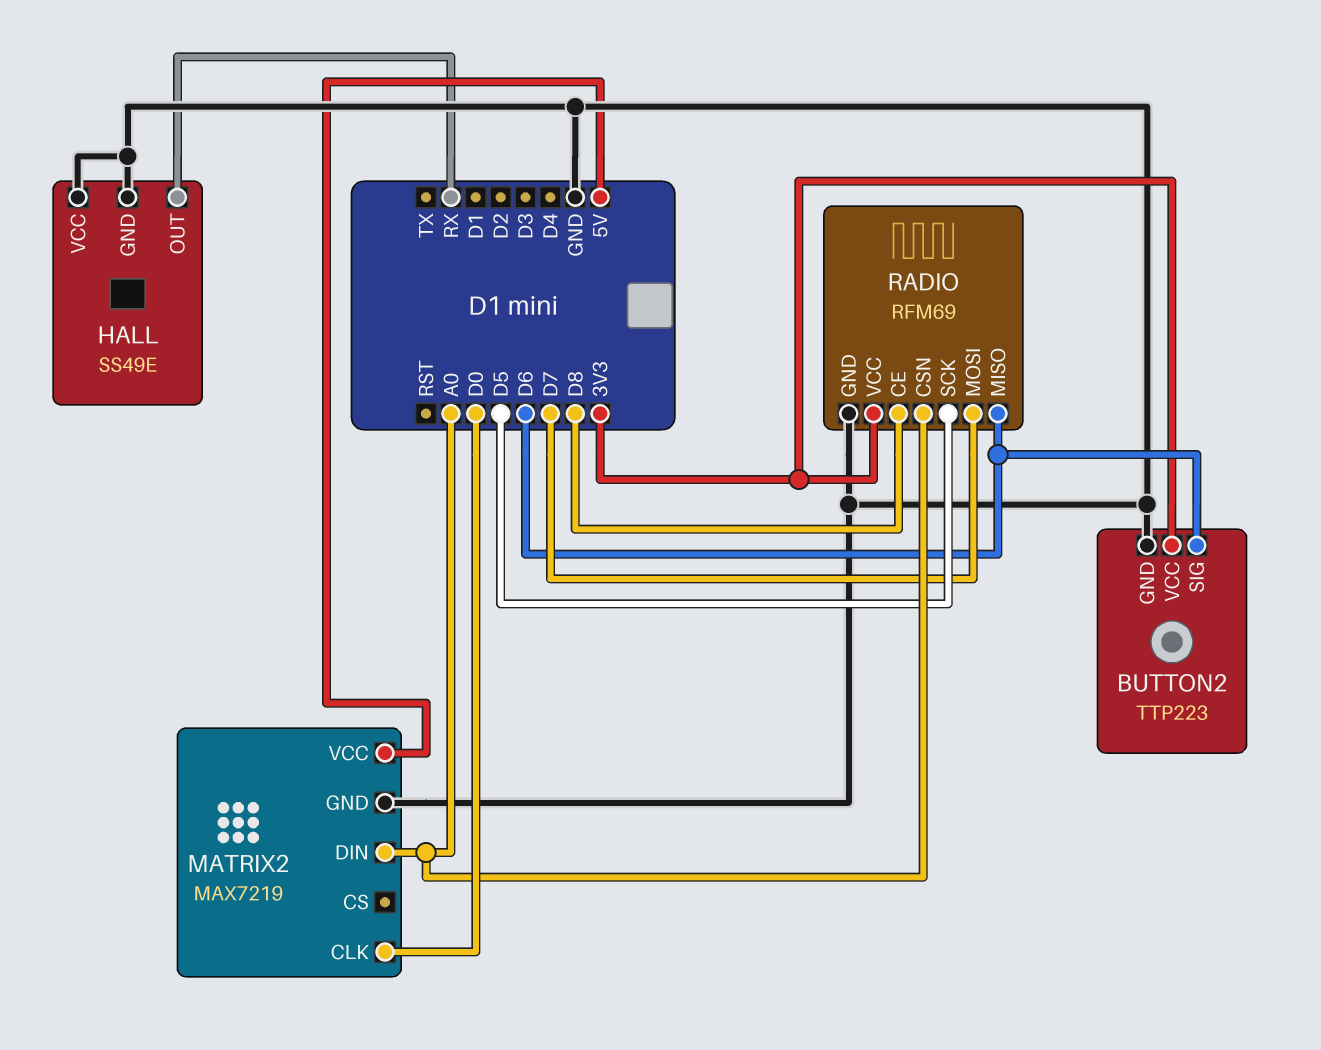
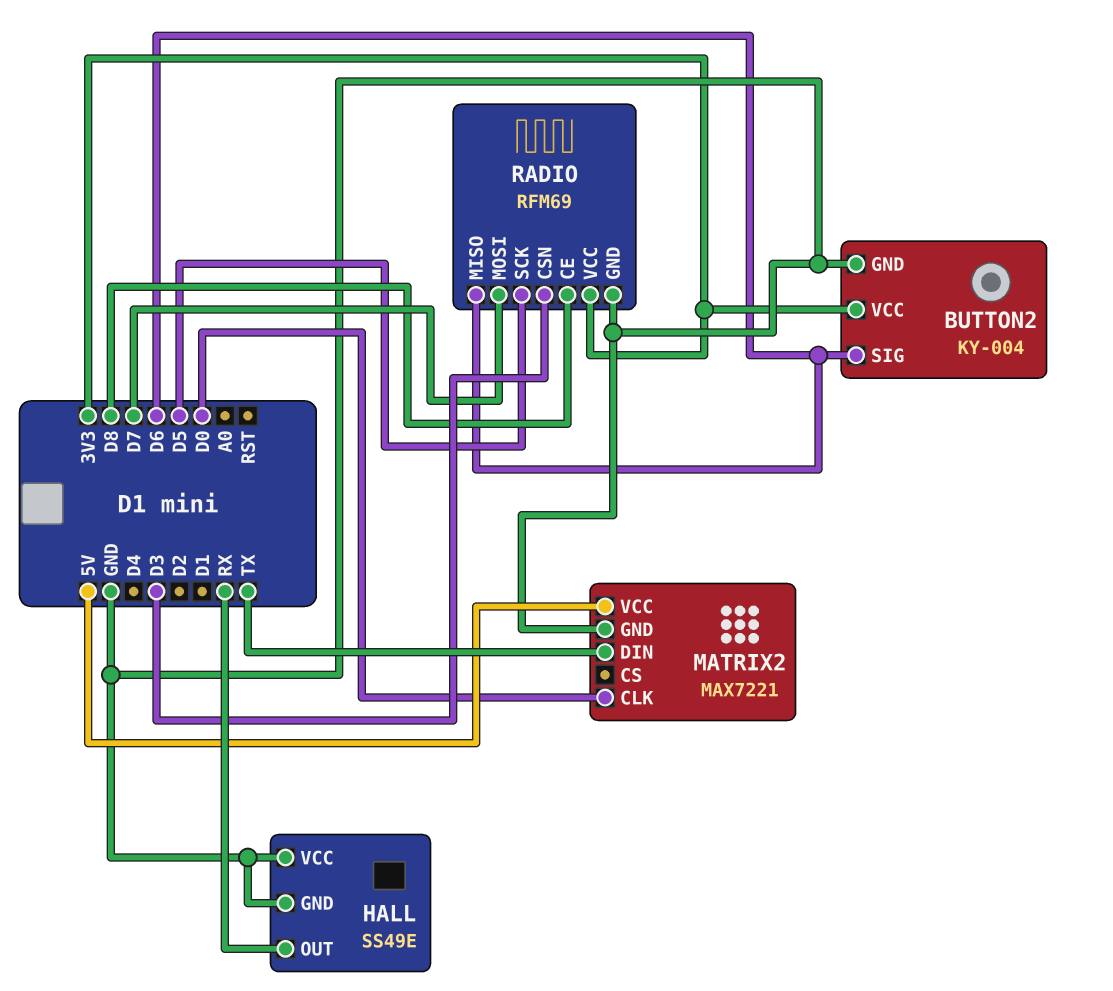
BUTTON2: TTP223 -> KY-004
MATRIX2: MAX7219 -> MAX7221
MATRIX2 pin DIN: A0 -> TX
RADIO pin CSN: A0 -> D3

